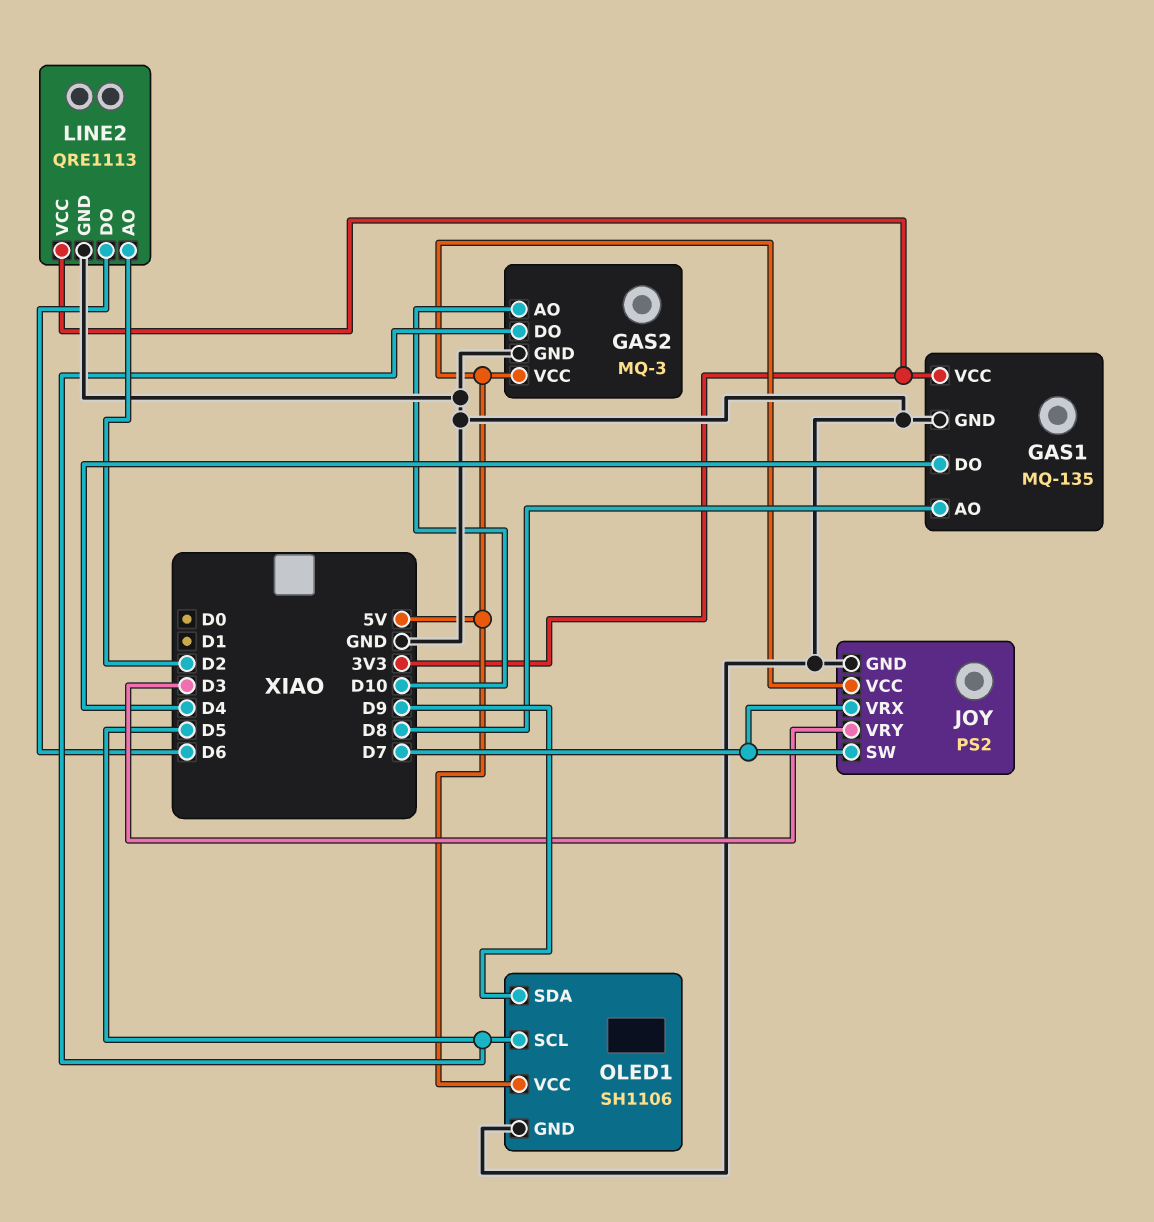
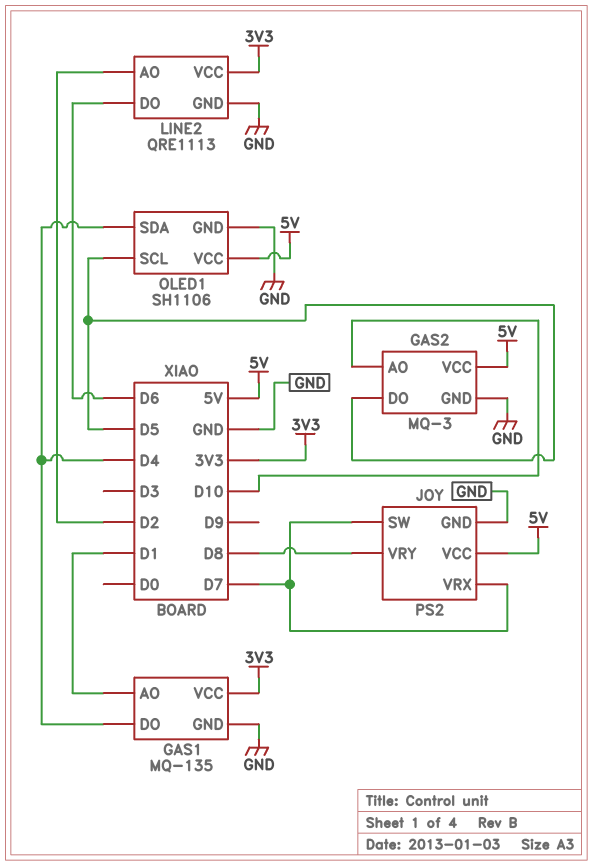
GAS1 pin AO: D8 -> D1
JOY pin VRY: D3 -> D8
OLED1 pin SDA: D9 -> D4

